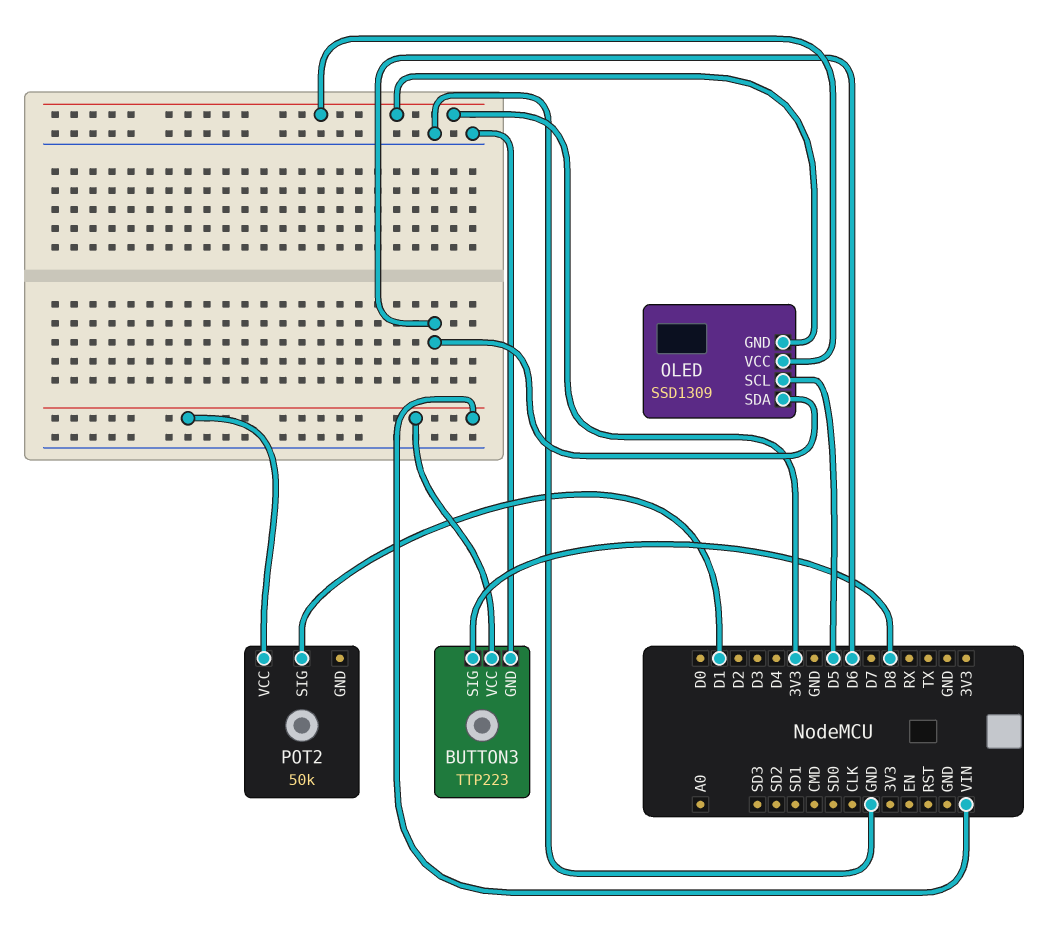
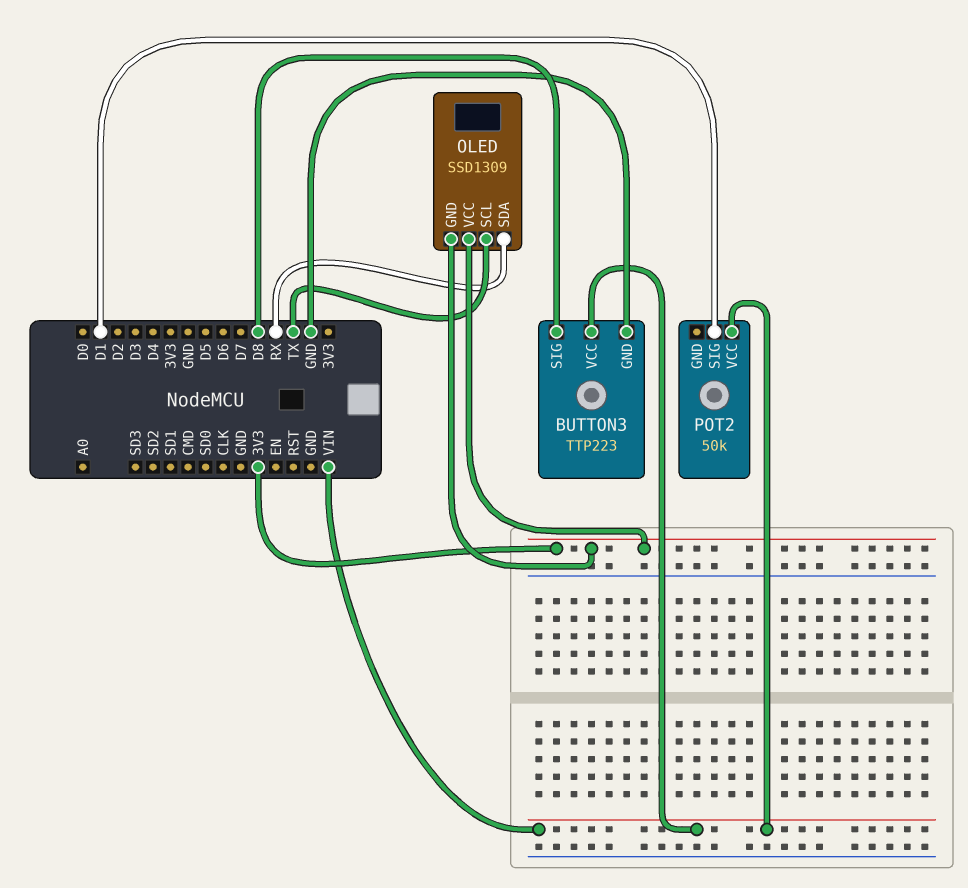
OLED pin SCL: D5 -> TX
OLED pin SDA: D6 -> RX

